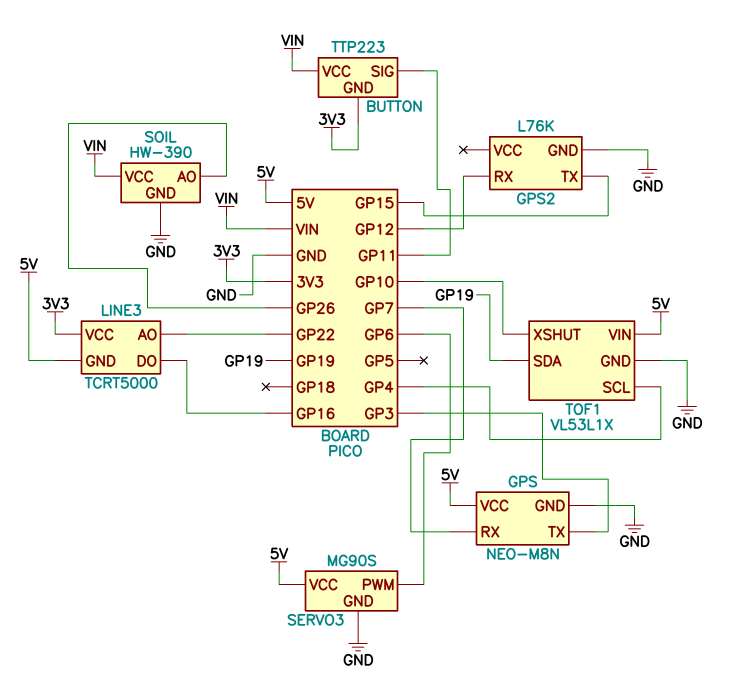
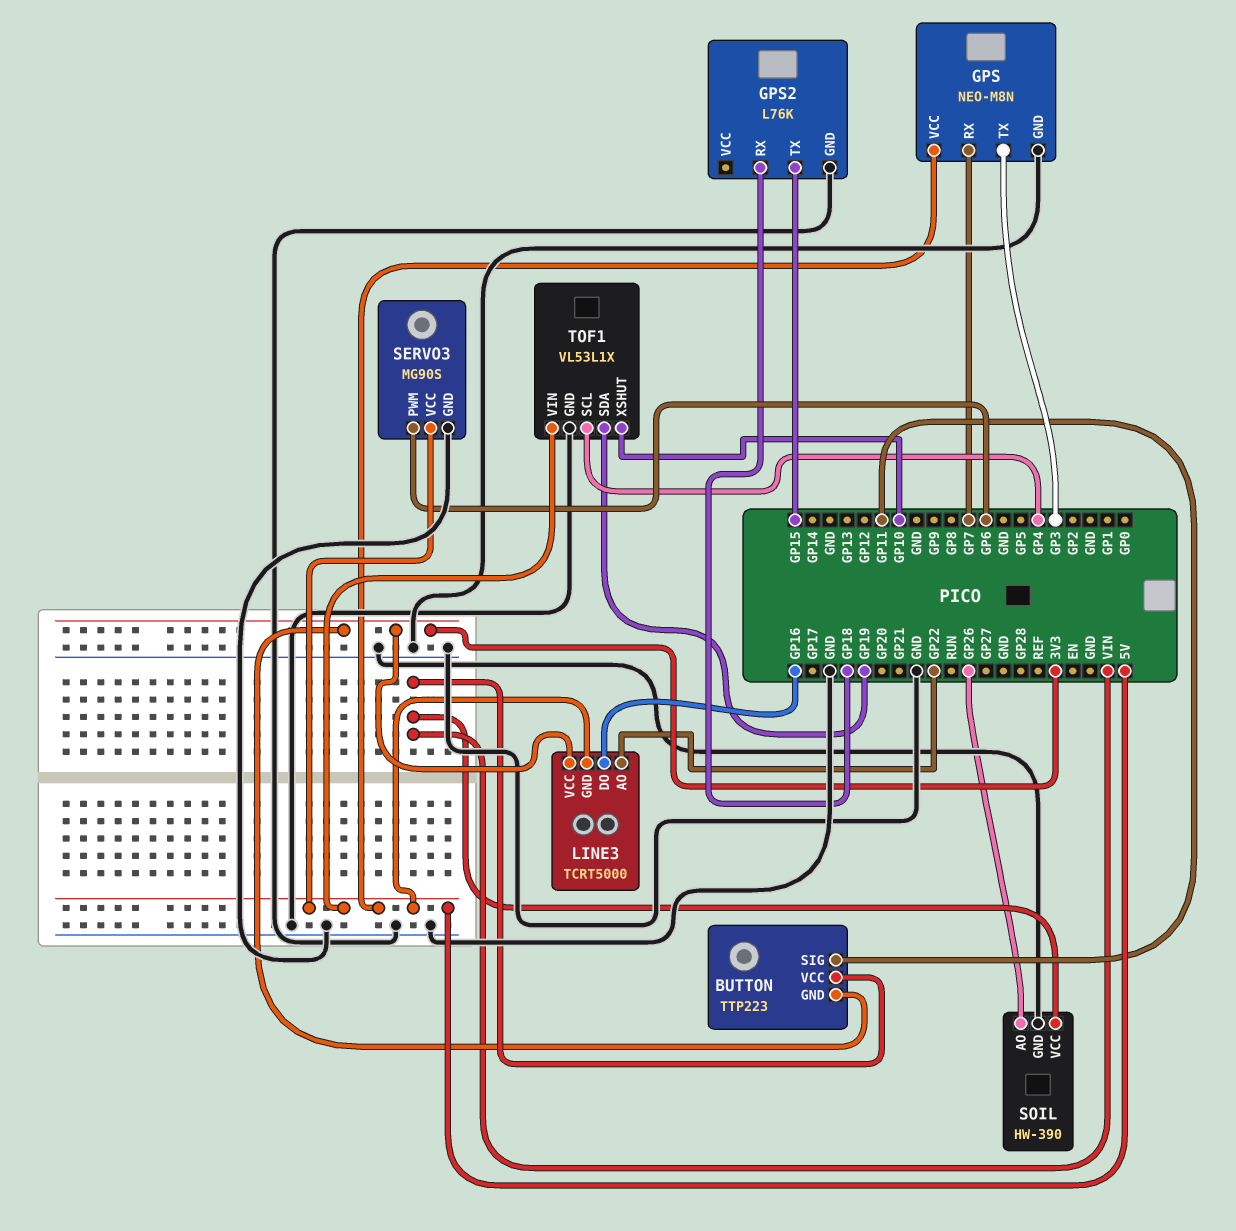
GPS2 pin RX: GP12 -> GP18

